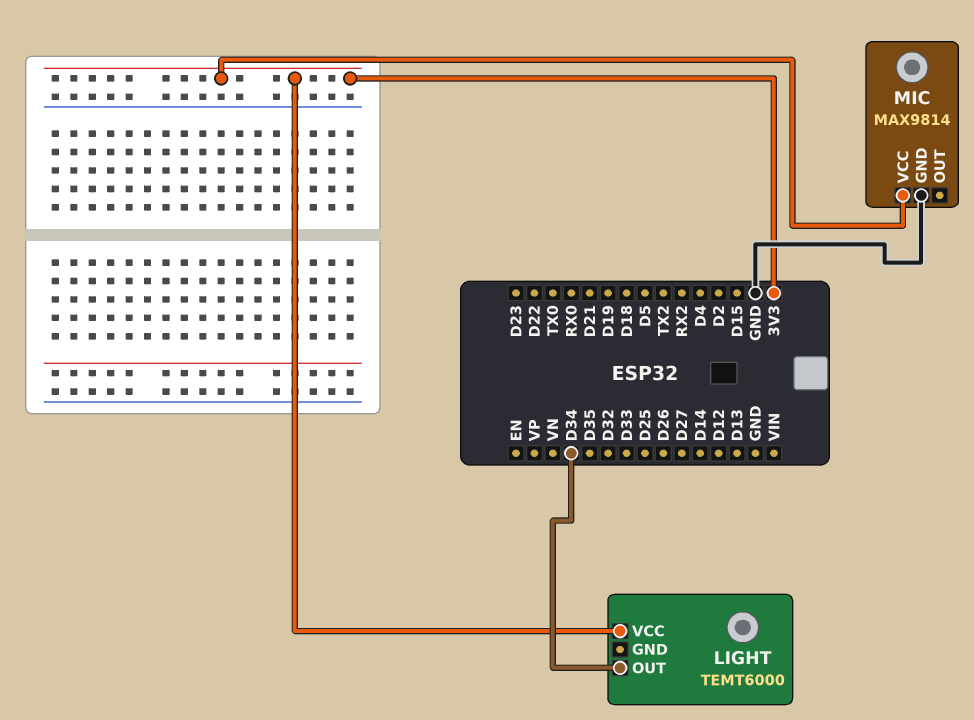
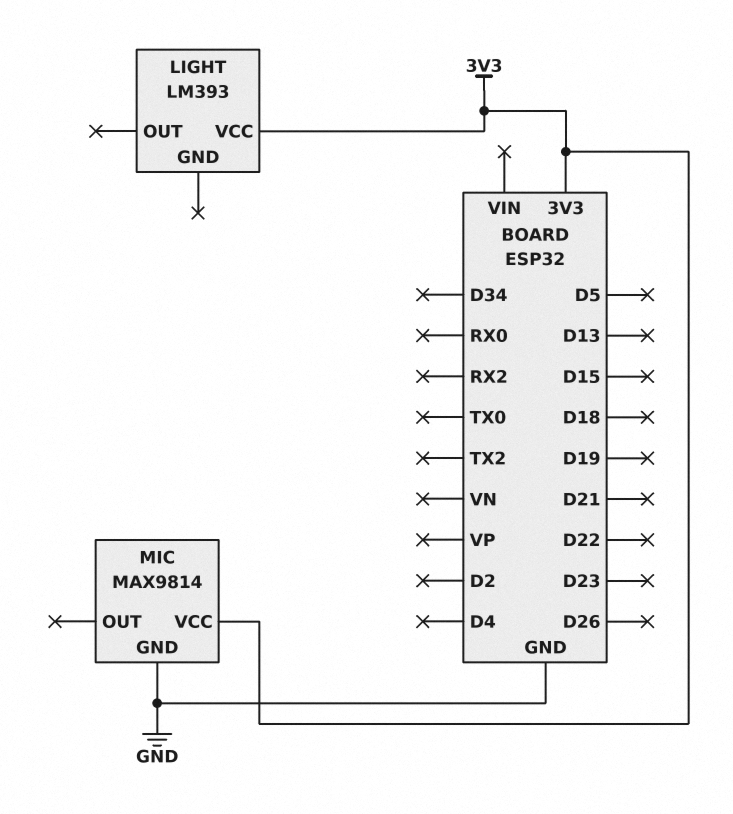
LIGHT: TEMT6000 -> LM393
LIGHT pin OUT: D34 -> none

